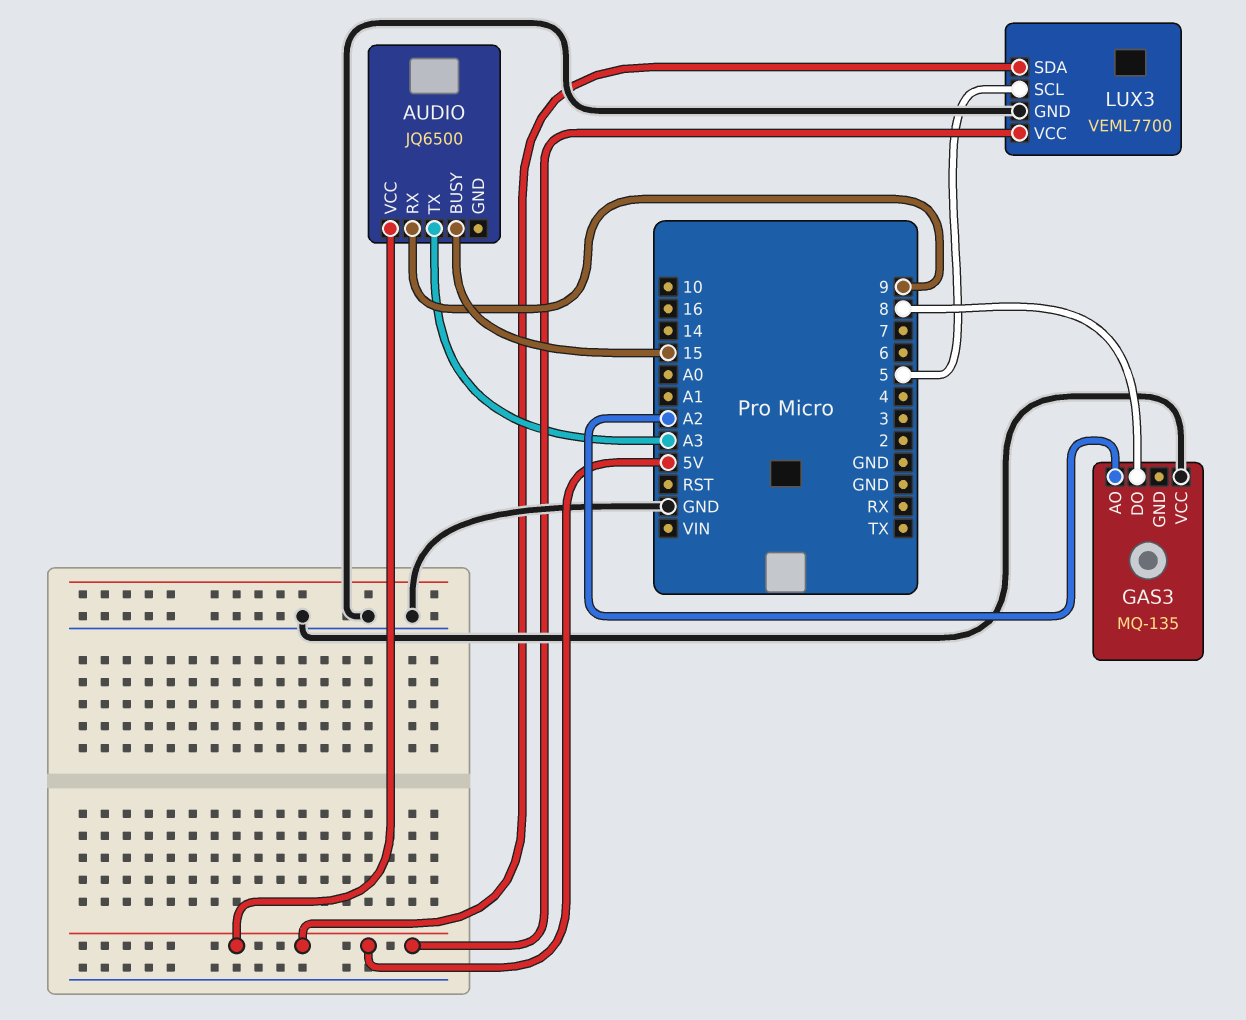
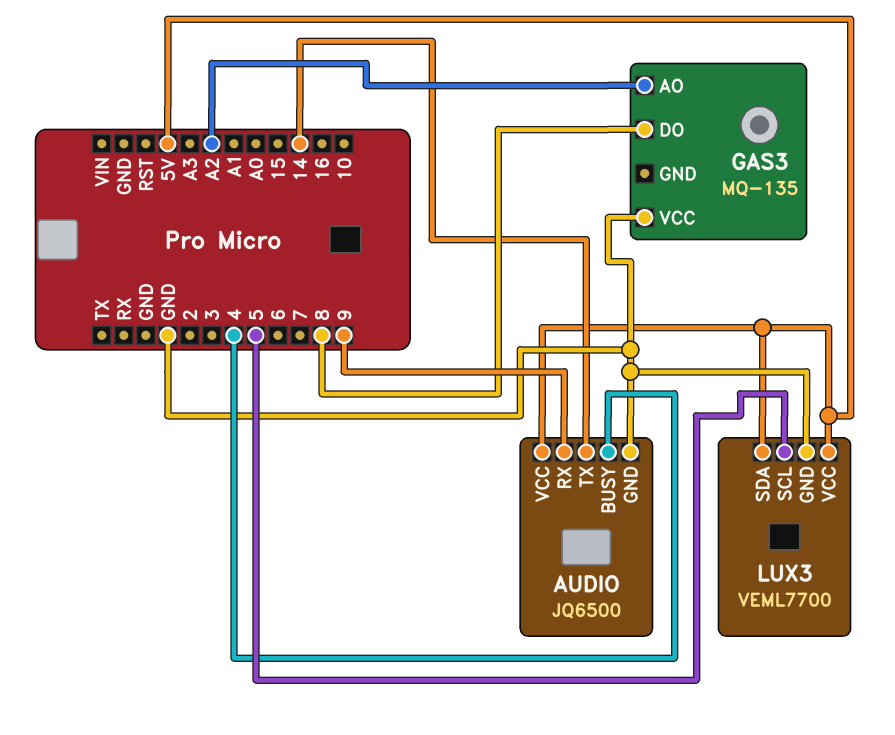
AUDIO pin BUSY: 15 -> 4
AUDIO pin GND: none -> GND
AUDIO pin TX: A3 -> 14

